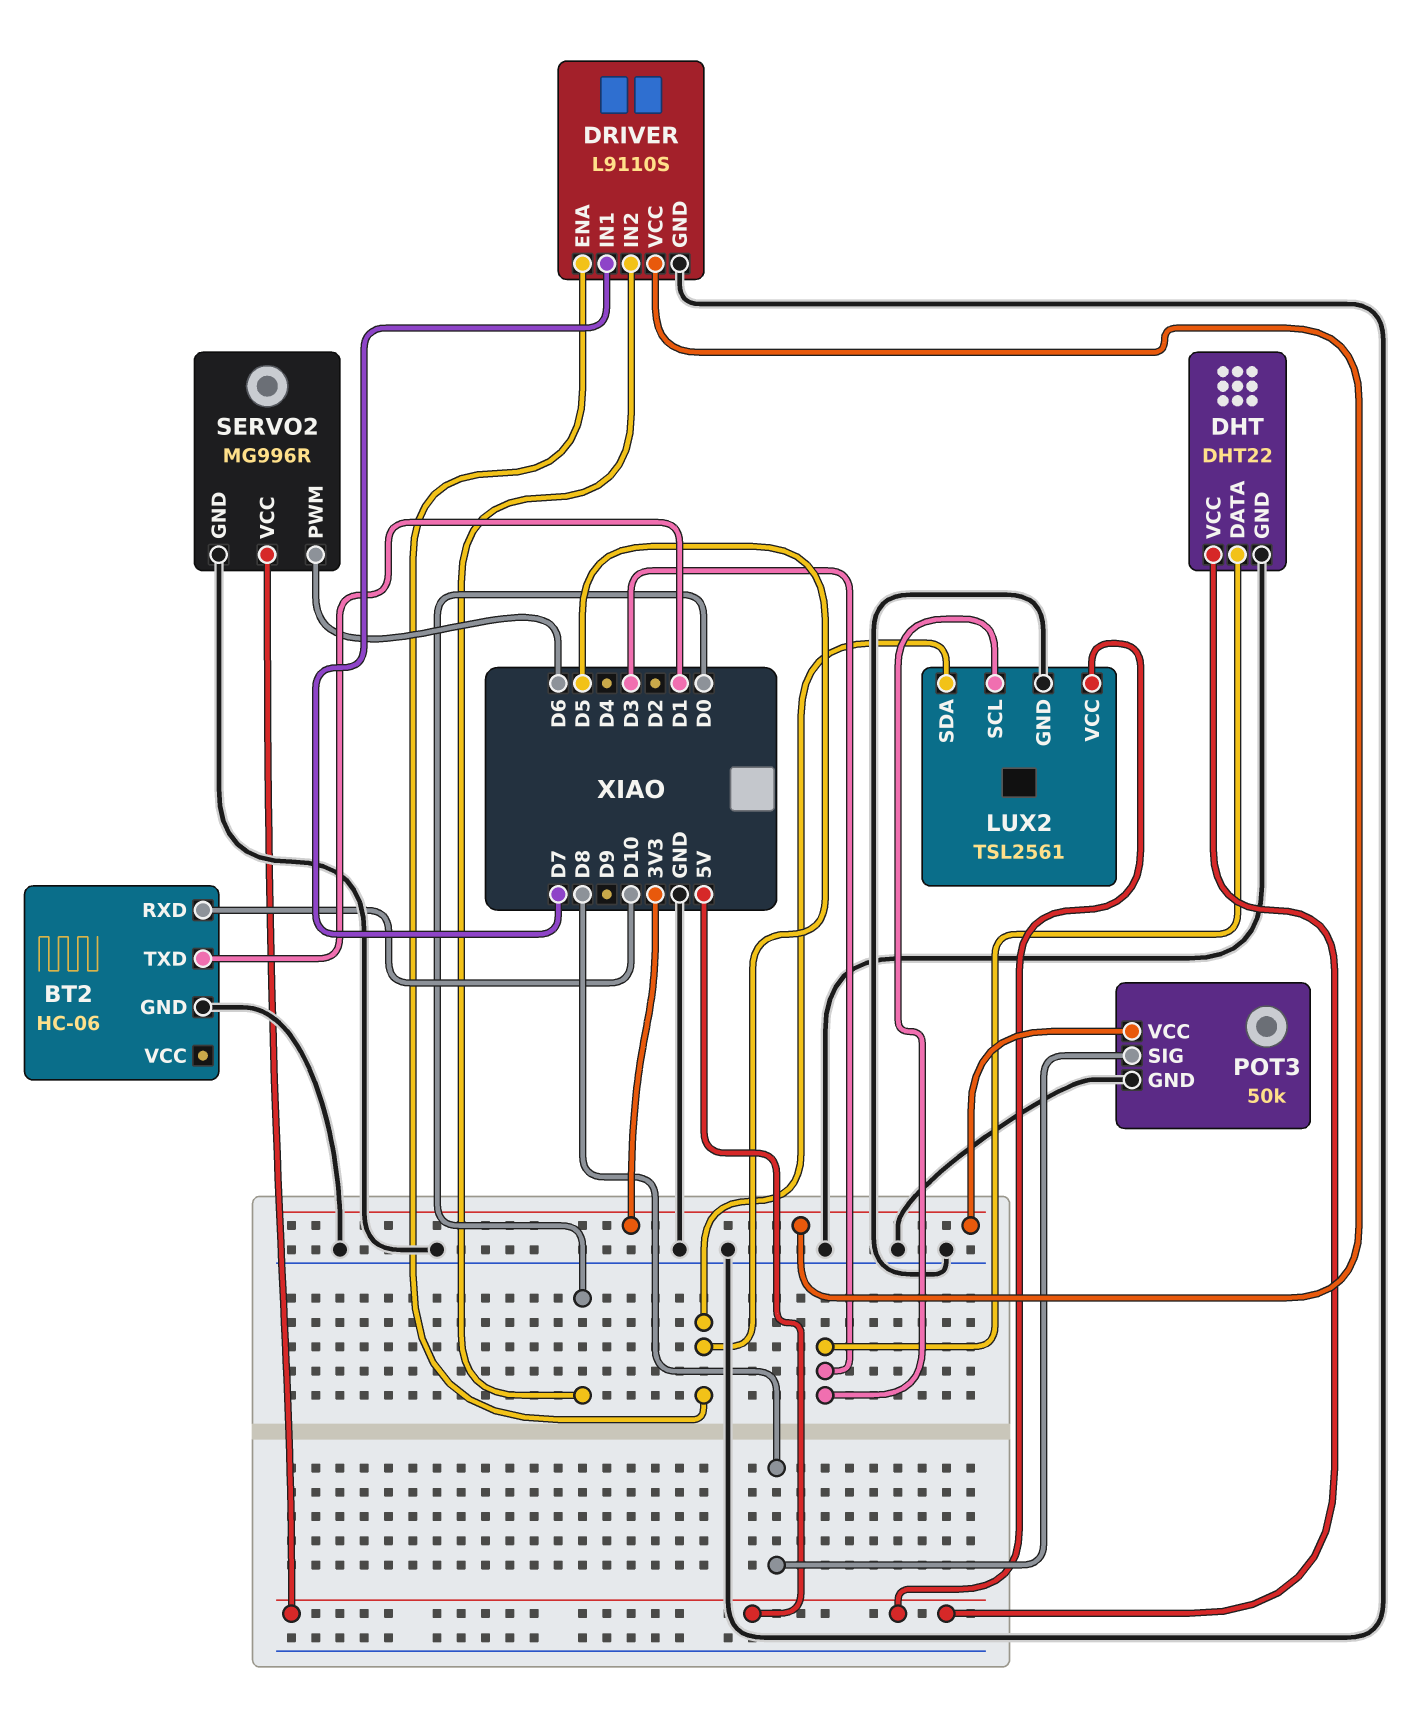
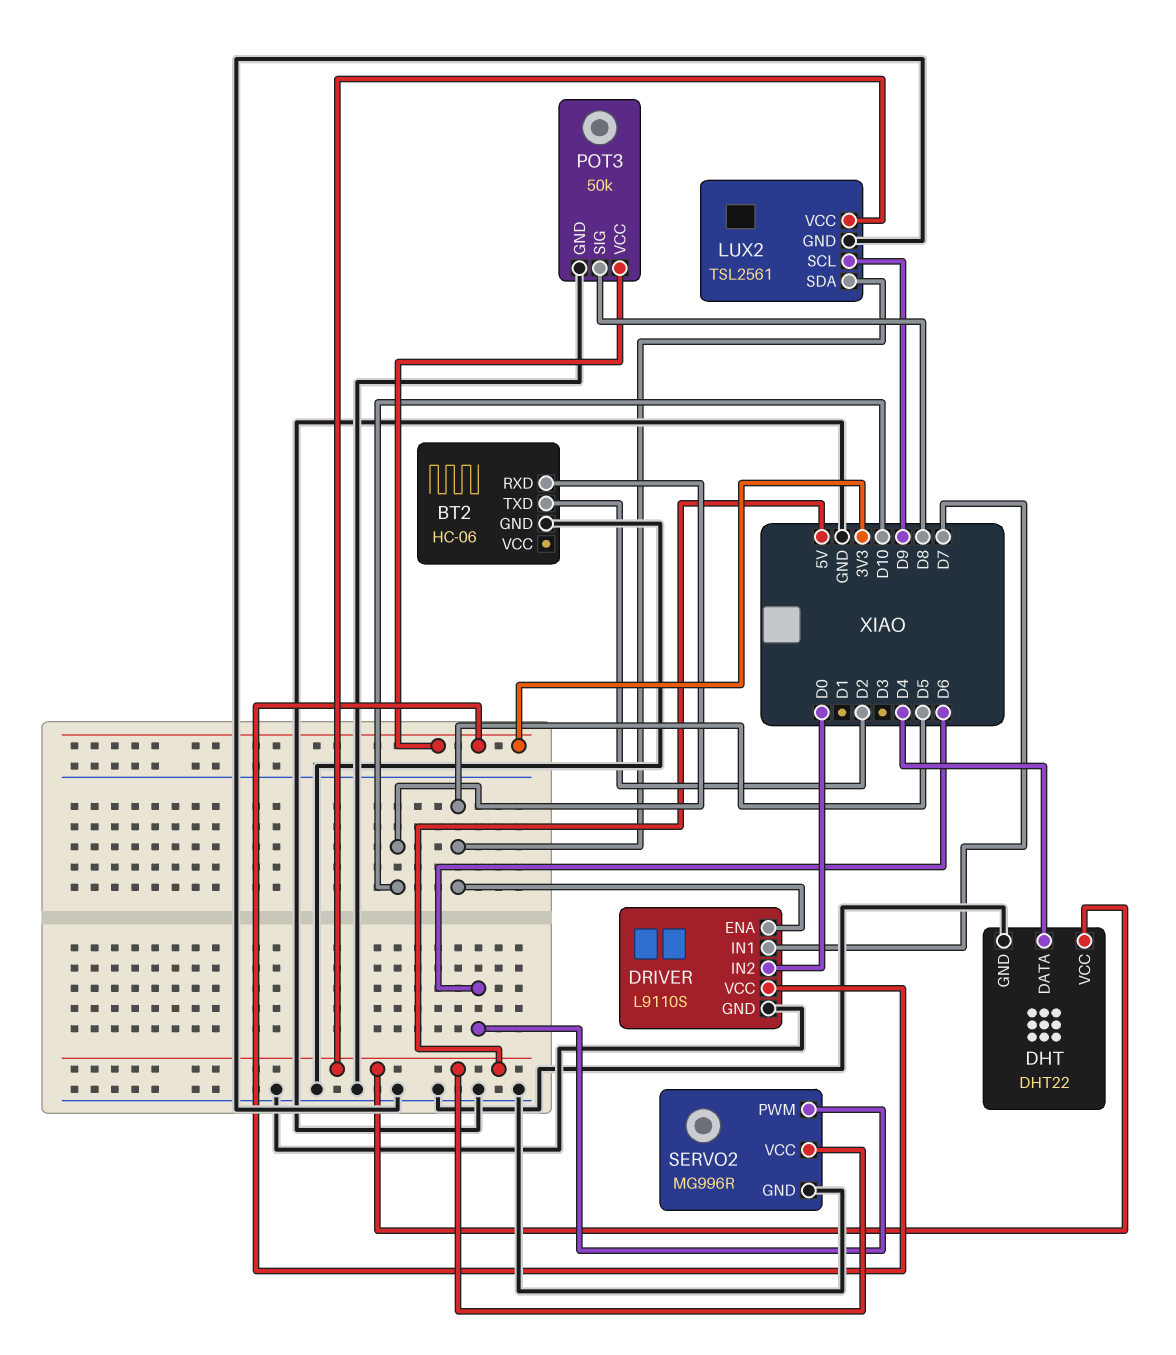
BT2 pin TXD: D1 -> D2
DHT pin DATA: D3 -> D4
LUX2 pin SCL: D3 -> D9

